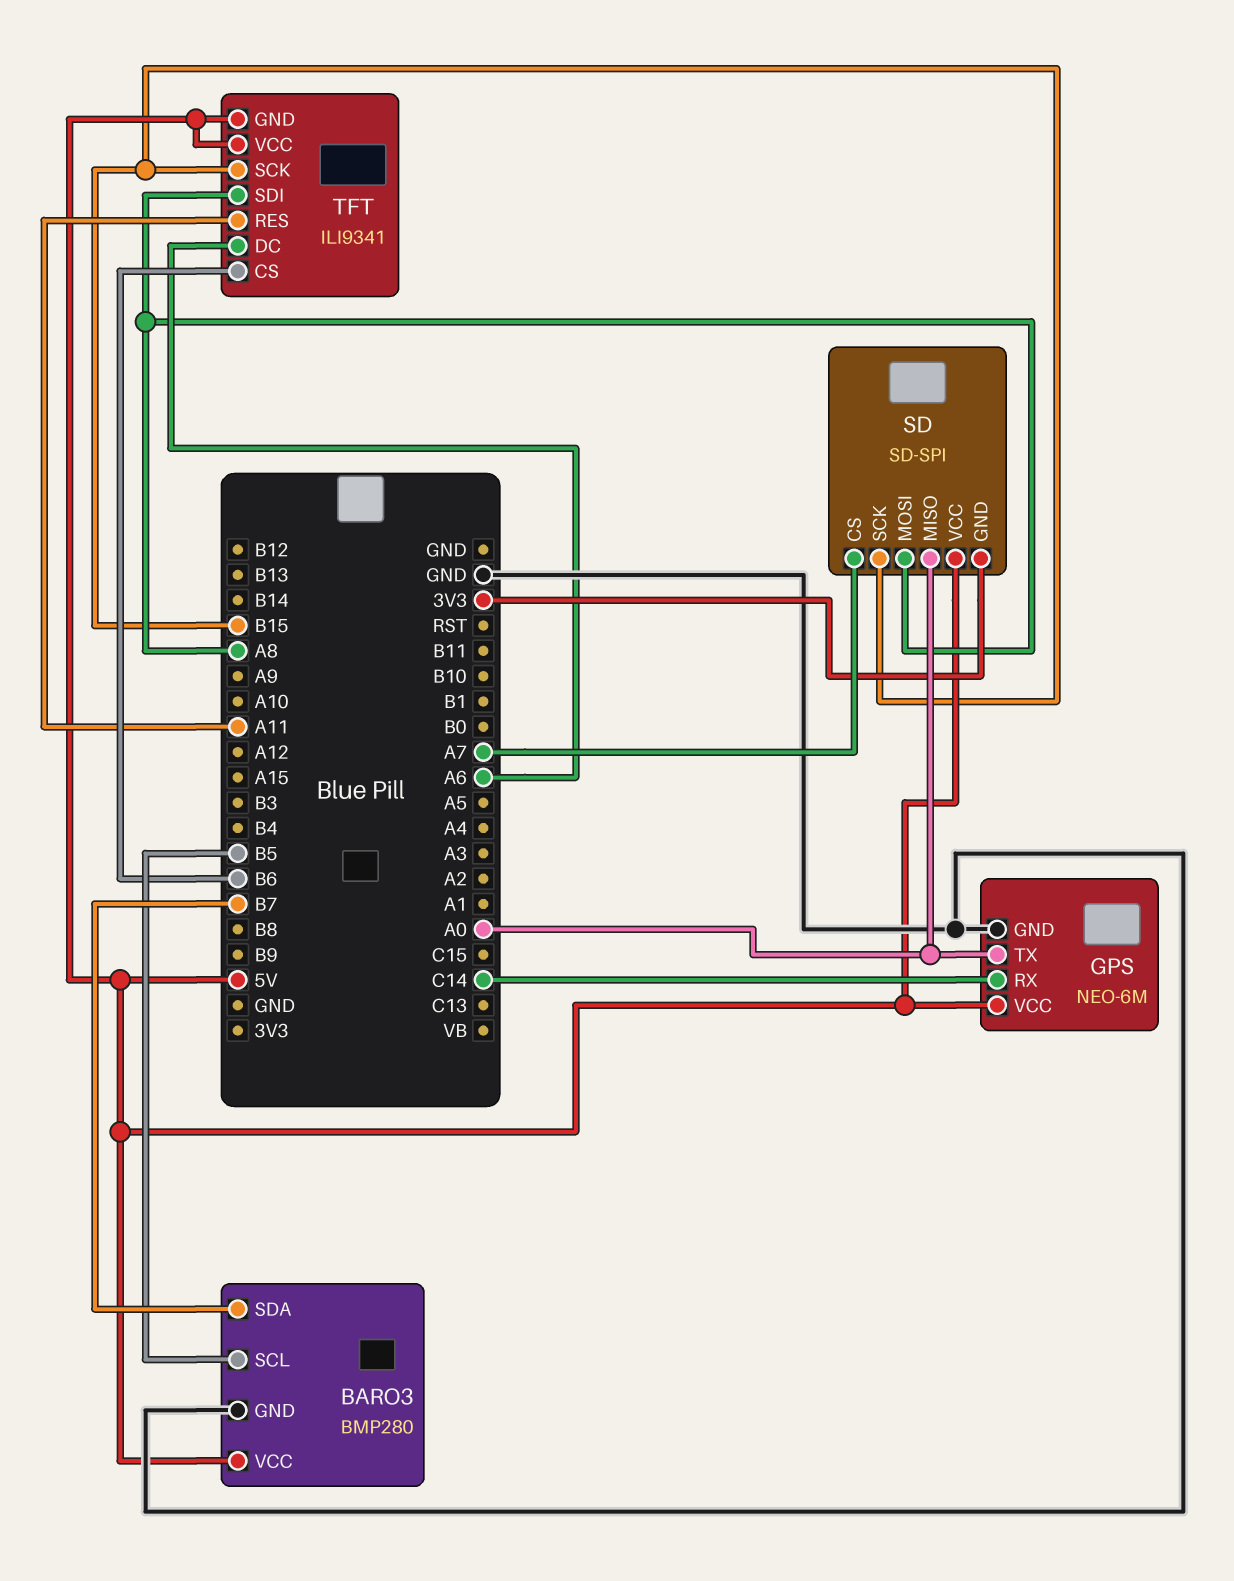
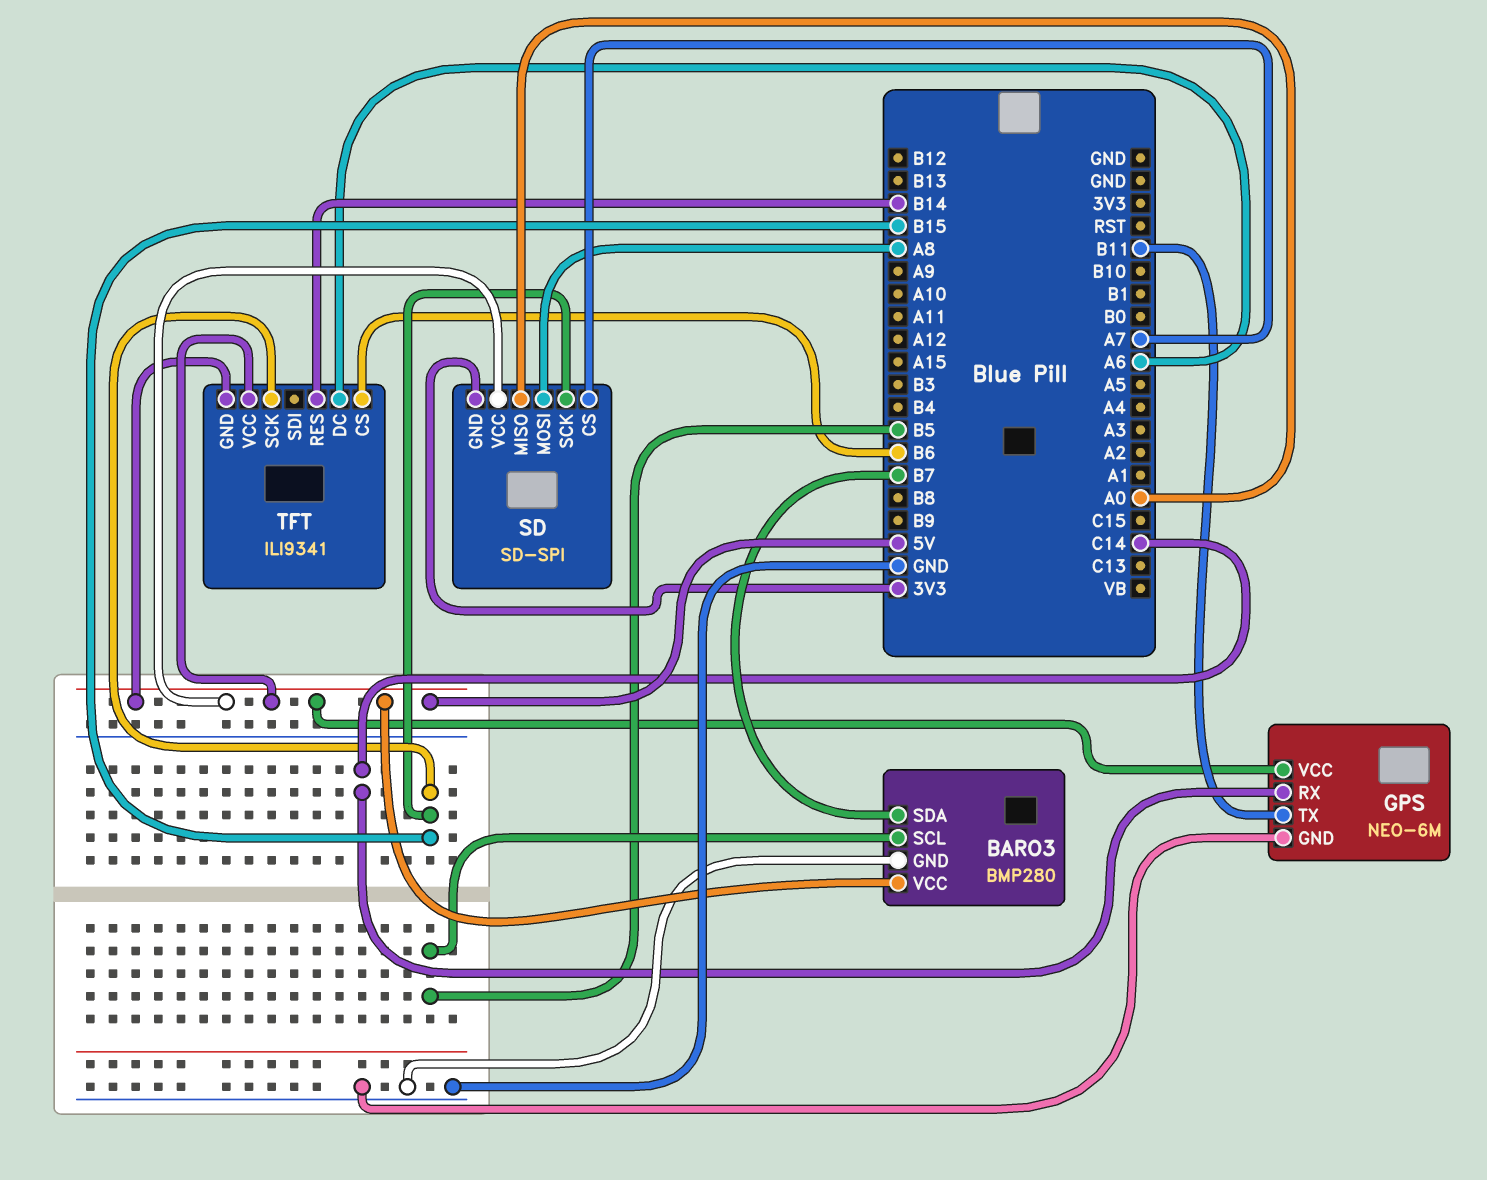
GPS pin TX: A0 -> B11
TFT pin RES: A11 -> B14
TFT pin SDI: A8 -> none

